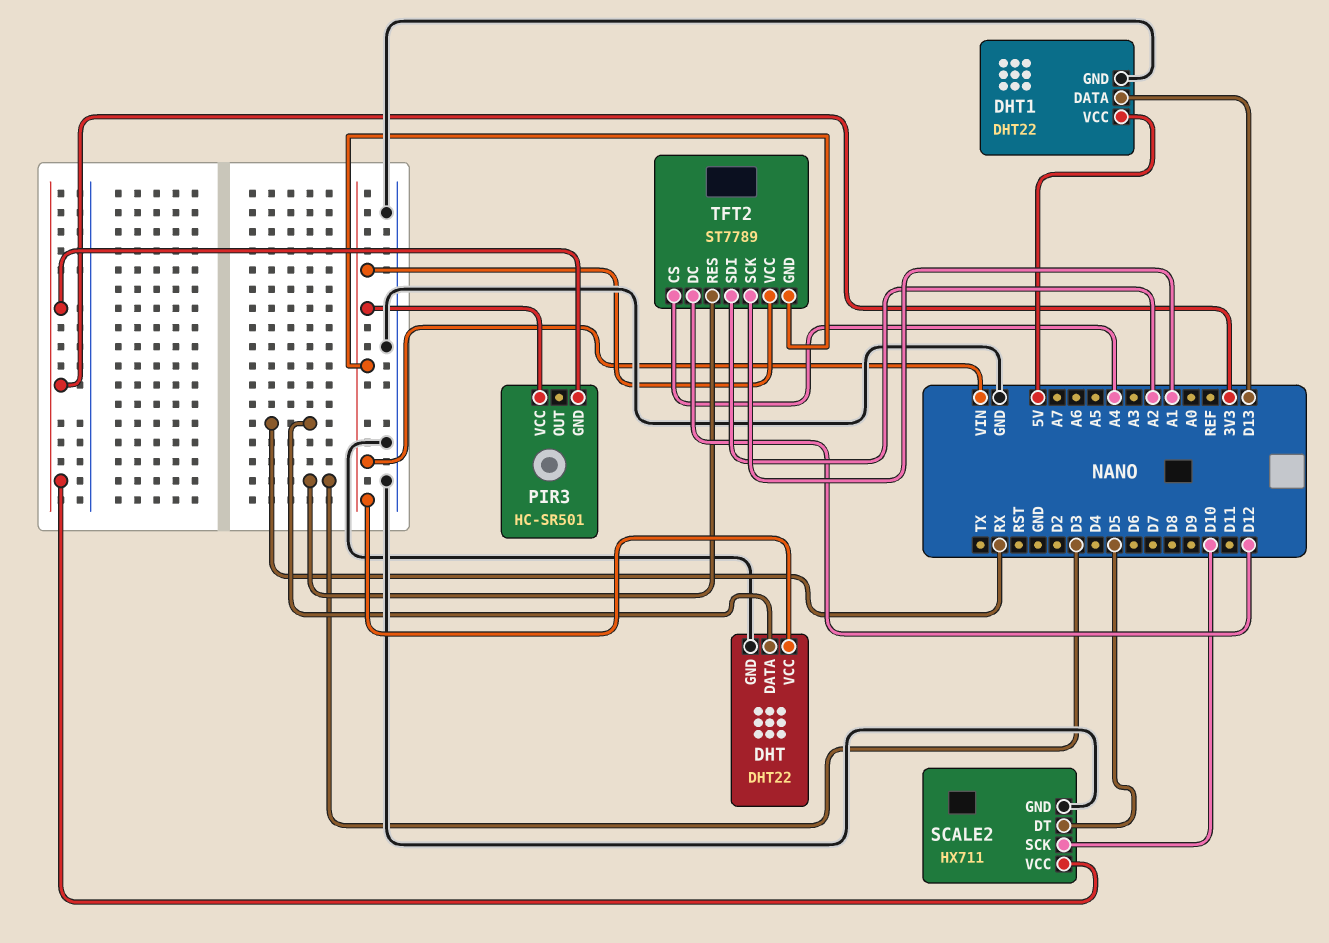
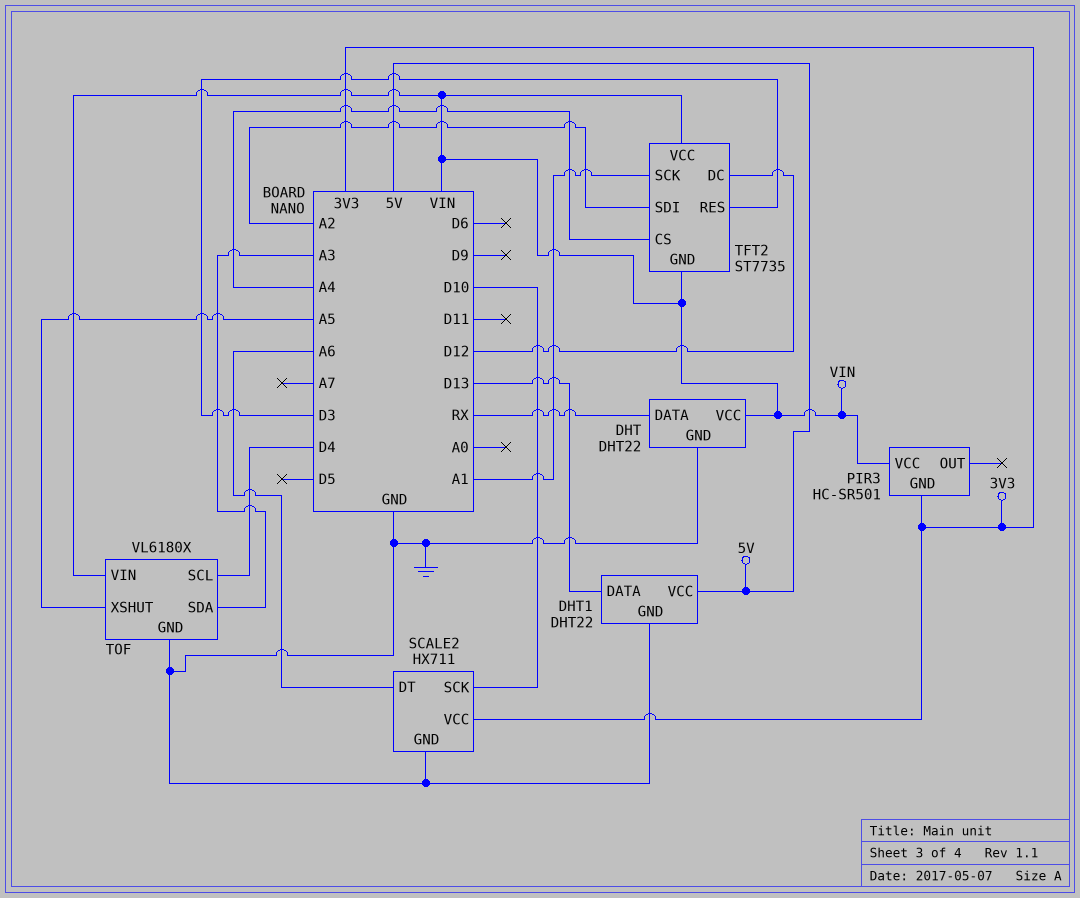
SCALE2 pin DT: D5 -> A6
TFT2: ST7789 -> ST7735
TOF: none -> VL6180X
TOF pin GND: none -> GND
TOF pin SCL: none -> D4
TOF pin SDA: none -> A3
TOF pin VIN: none -> VIN
TOF pin XSHUT: none -> A5

